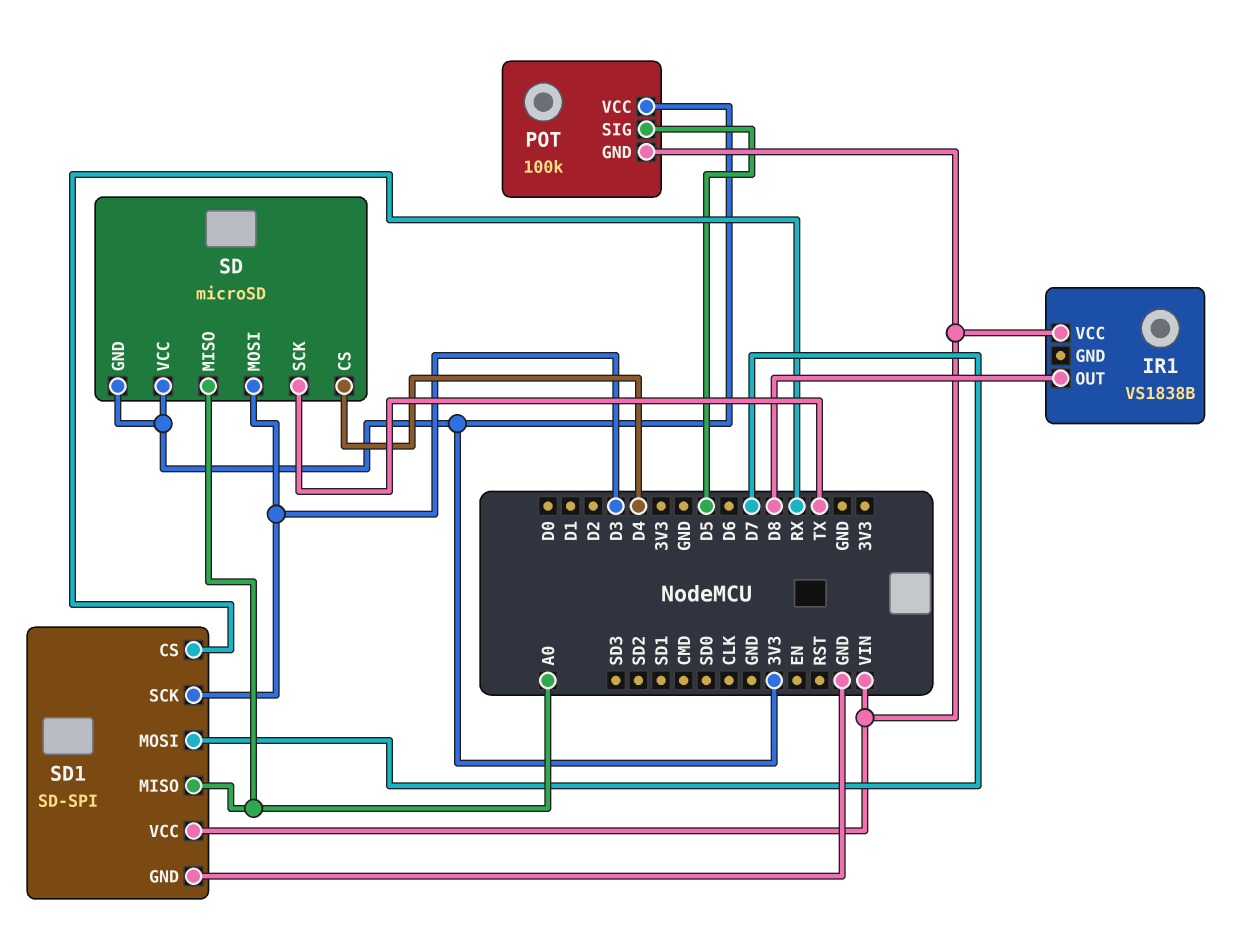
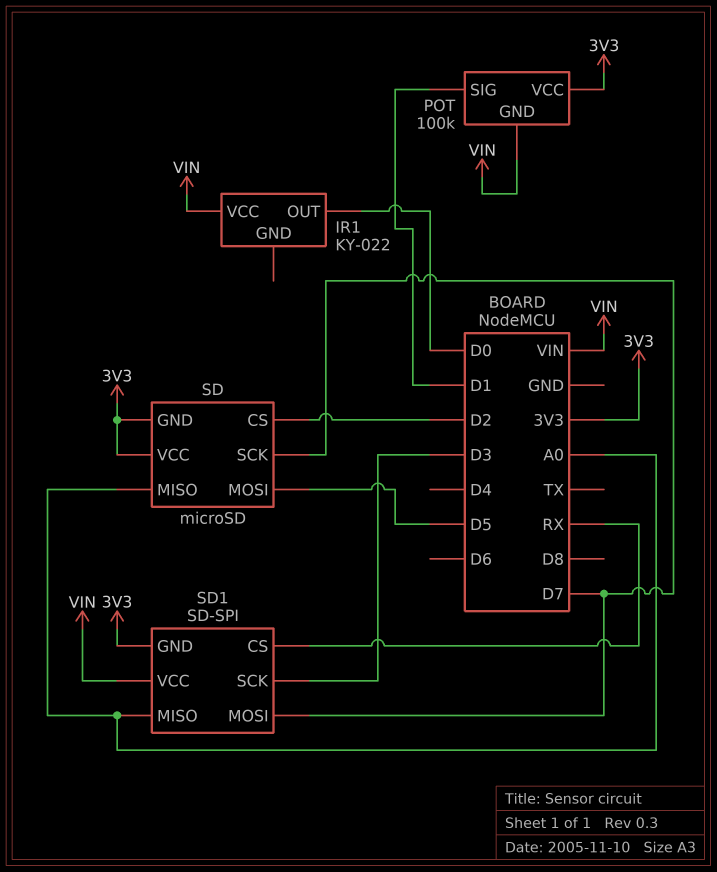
IR1: VS1838B -> KY-022
IR1 pin OUT: D8 -> D0
POT pin SIG: D5 -> D1
SD pin CS: D4 -> D2
SD pin MOSI: D3 -> D5
SD pin SCK: TX -> D7
SD1 pin GND: GND -> 3V3

